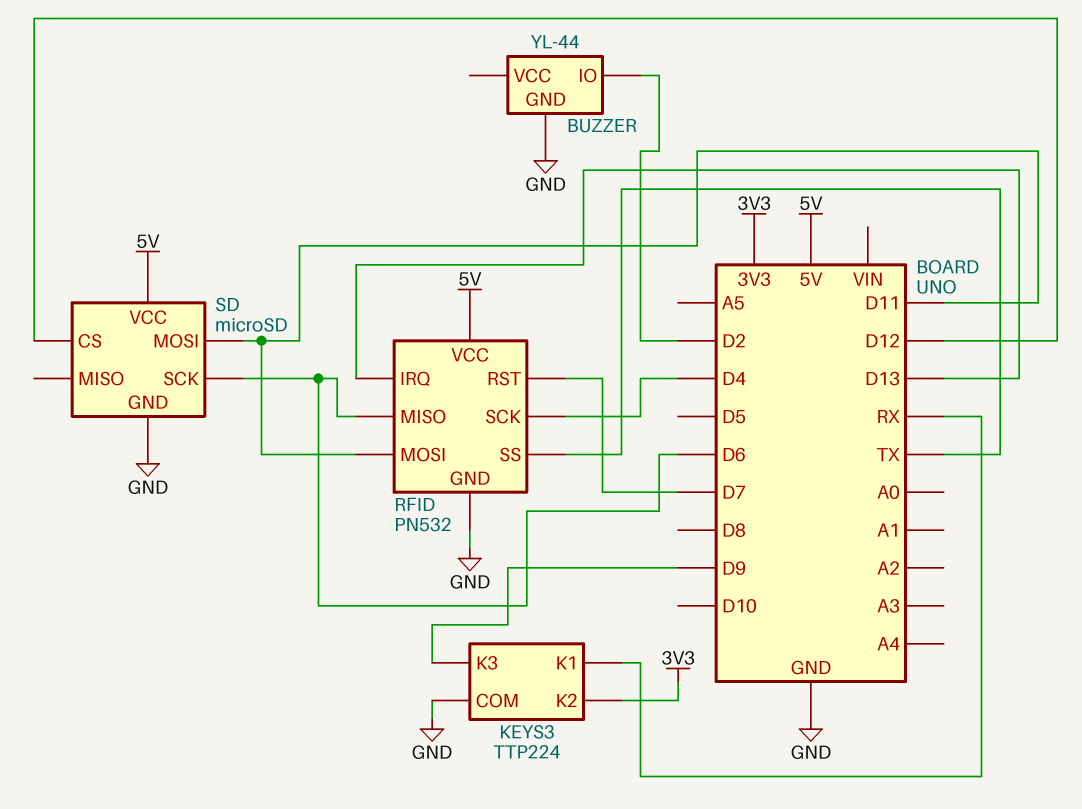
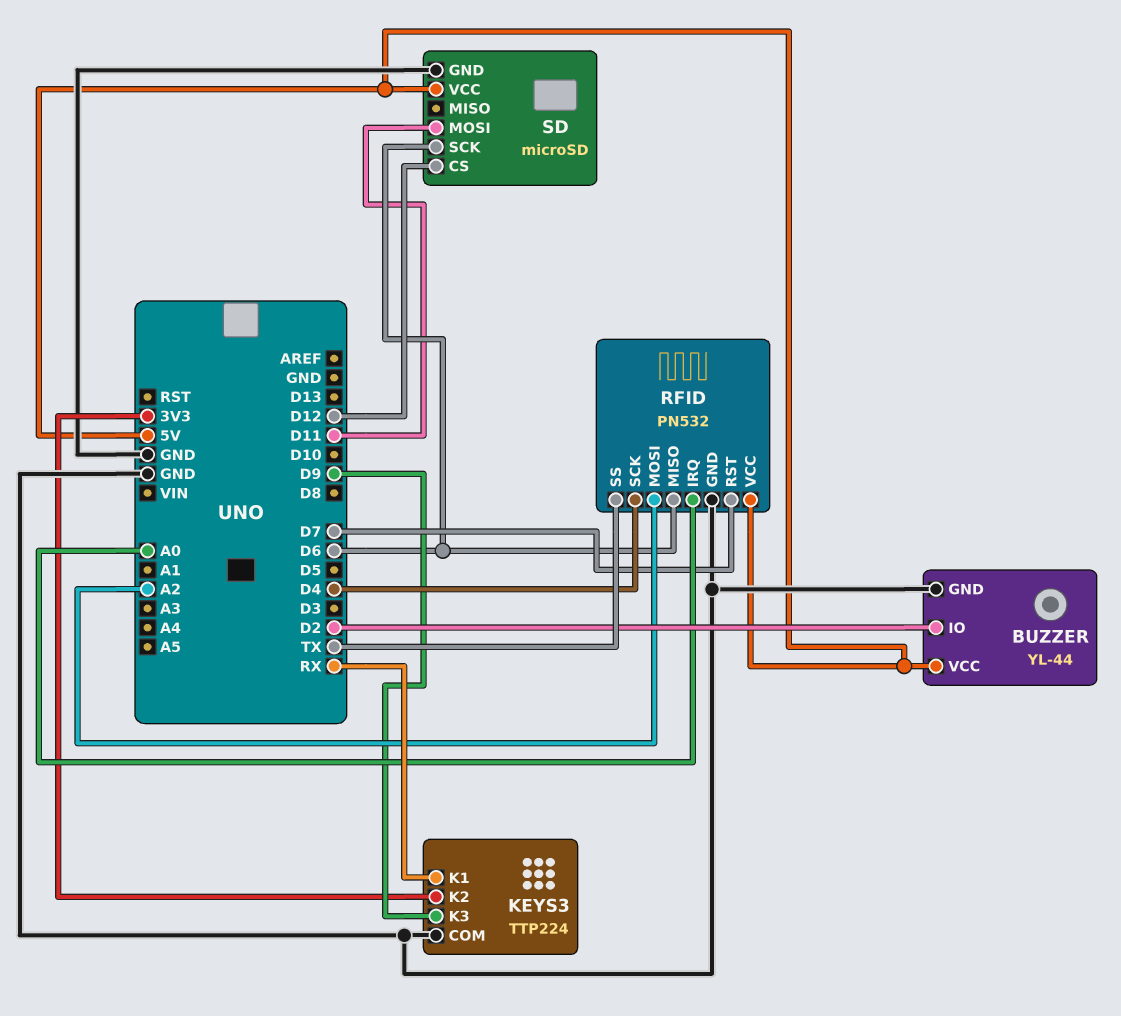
BUZZER pin VCC: none -> 5V
RFID pin IRQ: D13 -> A0
RFID pin MOSI: D11 -> A2

